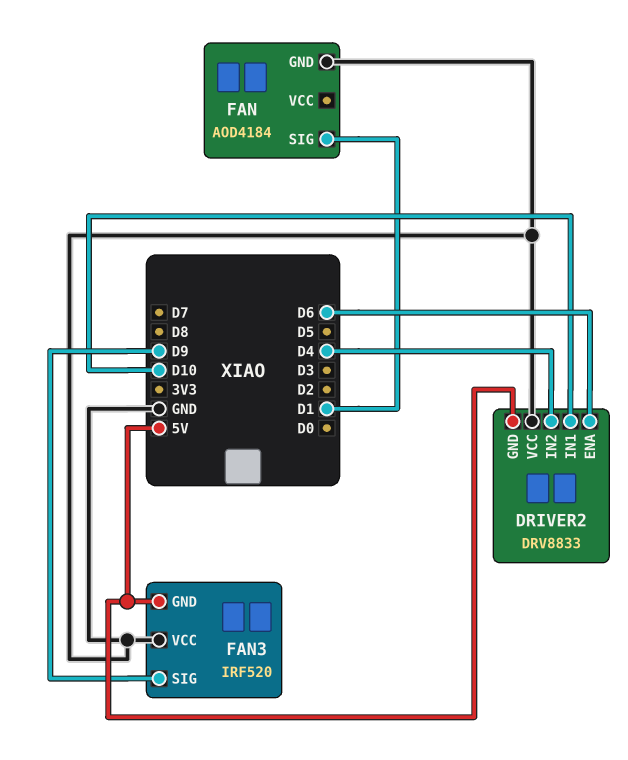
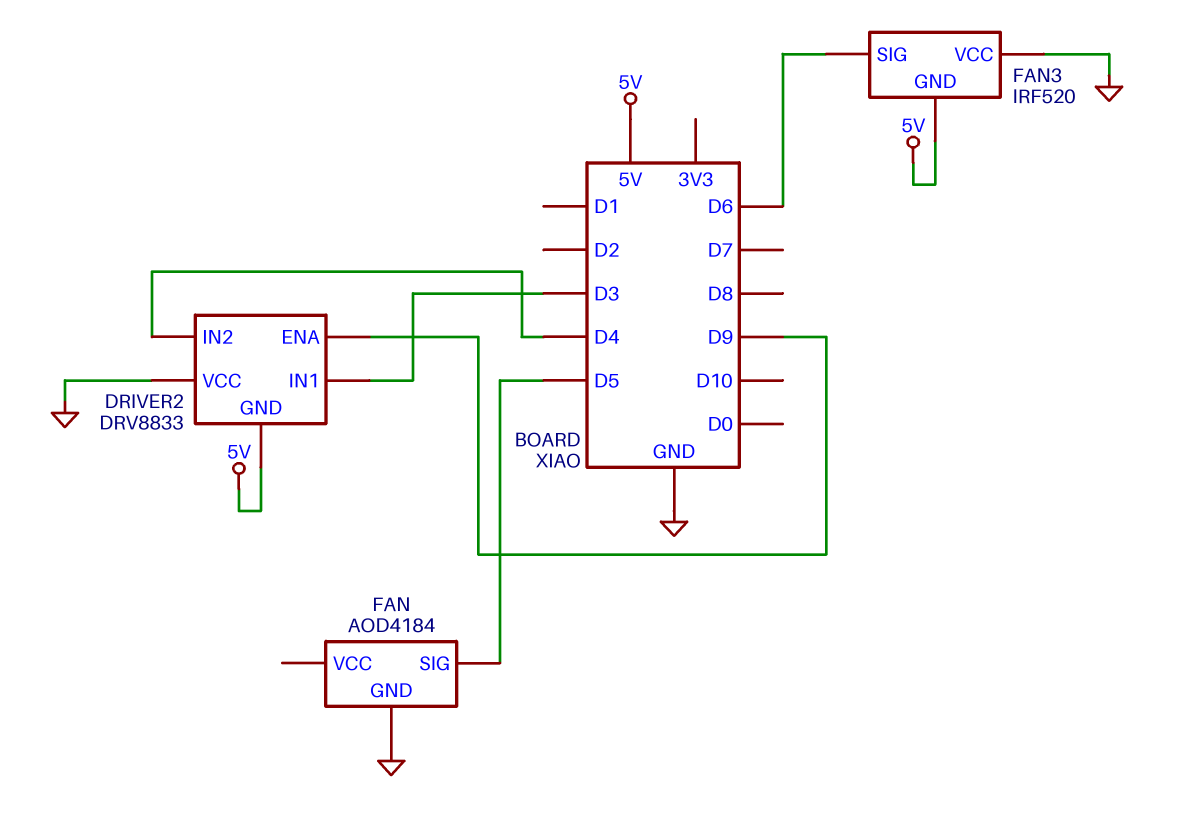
DRIVER2 pin ENA: D6 -> D9
DRIVER2 pin IN1: D10 -> D3
FAN pin SIG: D1 -> D5
FAN3 pin SIG: D9 -> D6

